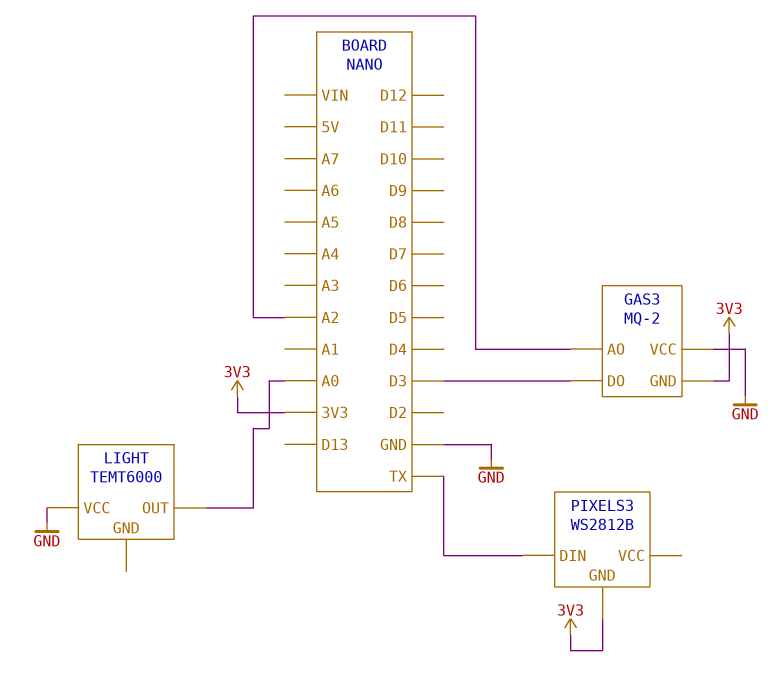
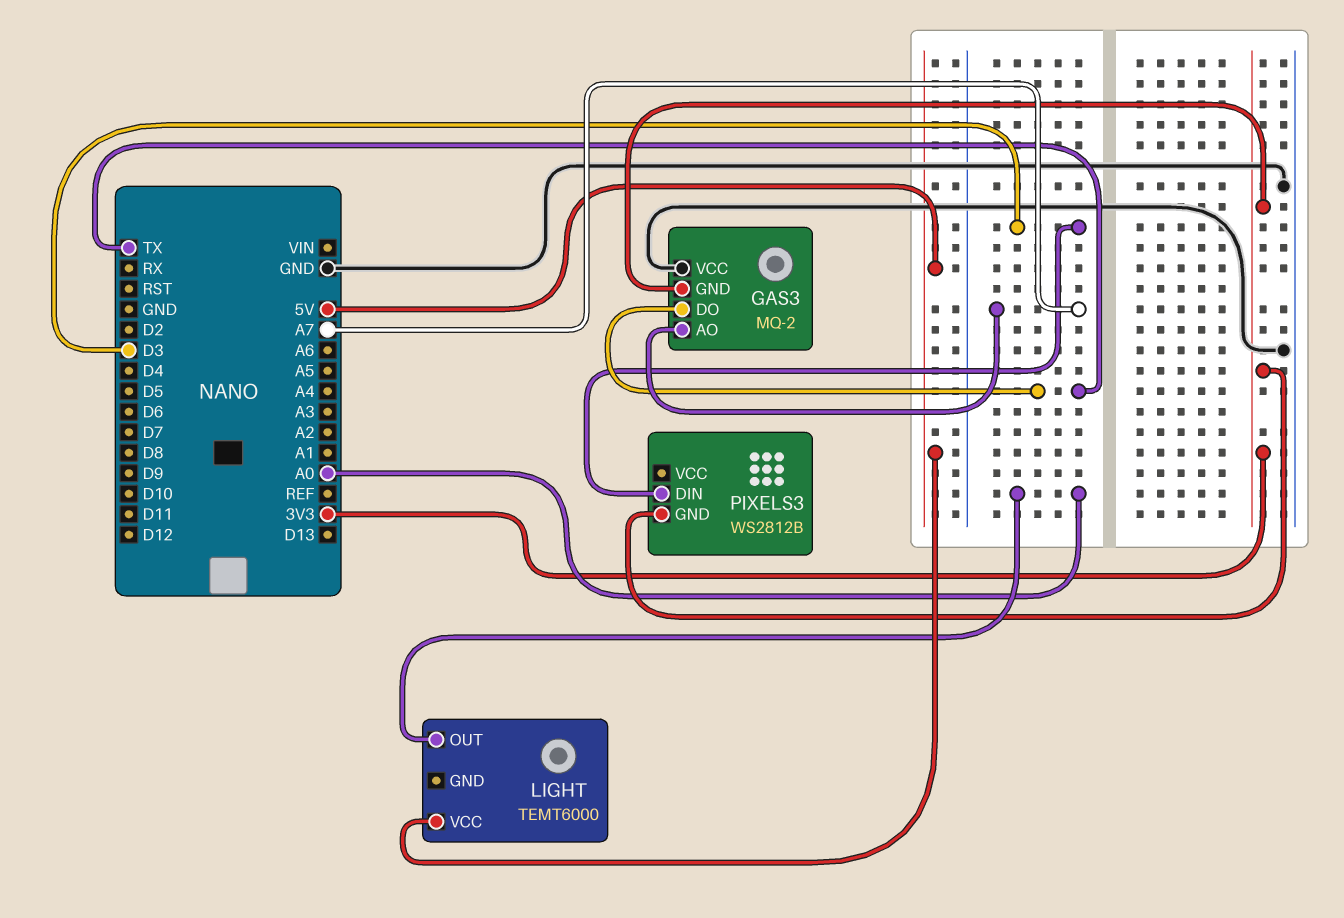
GAS3 pin AO: A2 -> A7
GAS3 pin DO: D3 -> TX
LIGHT pin VCC: GND -> 5V
PIXELS3 pin DIN: TX -> D3

